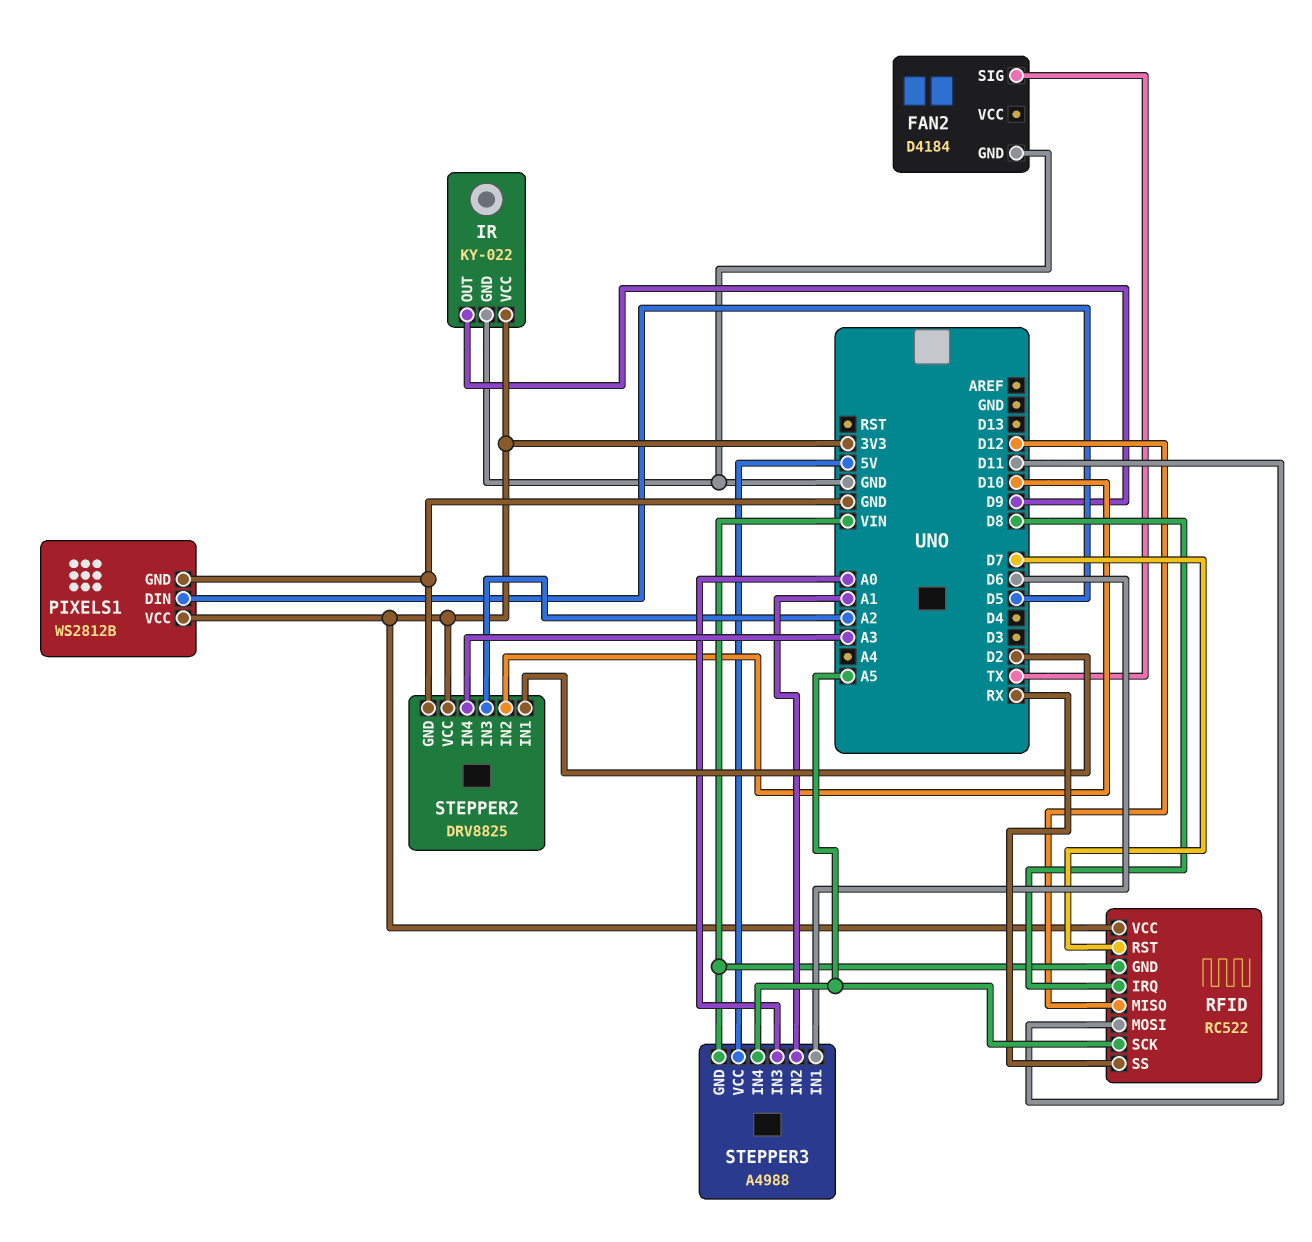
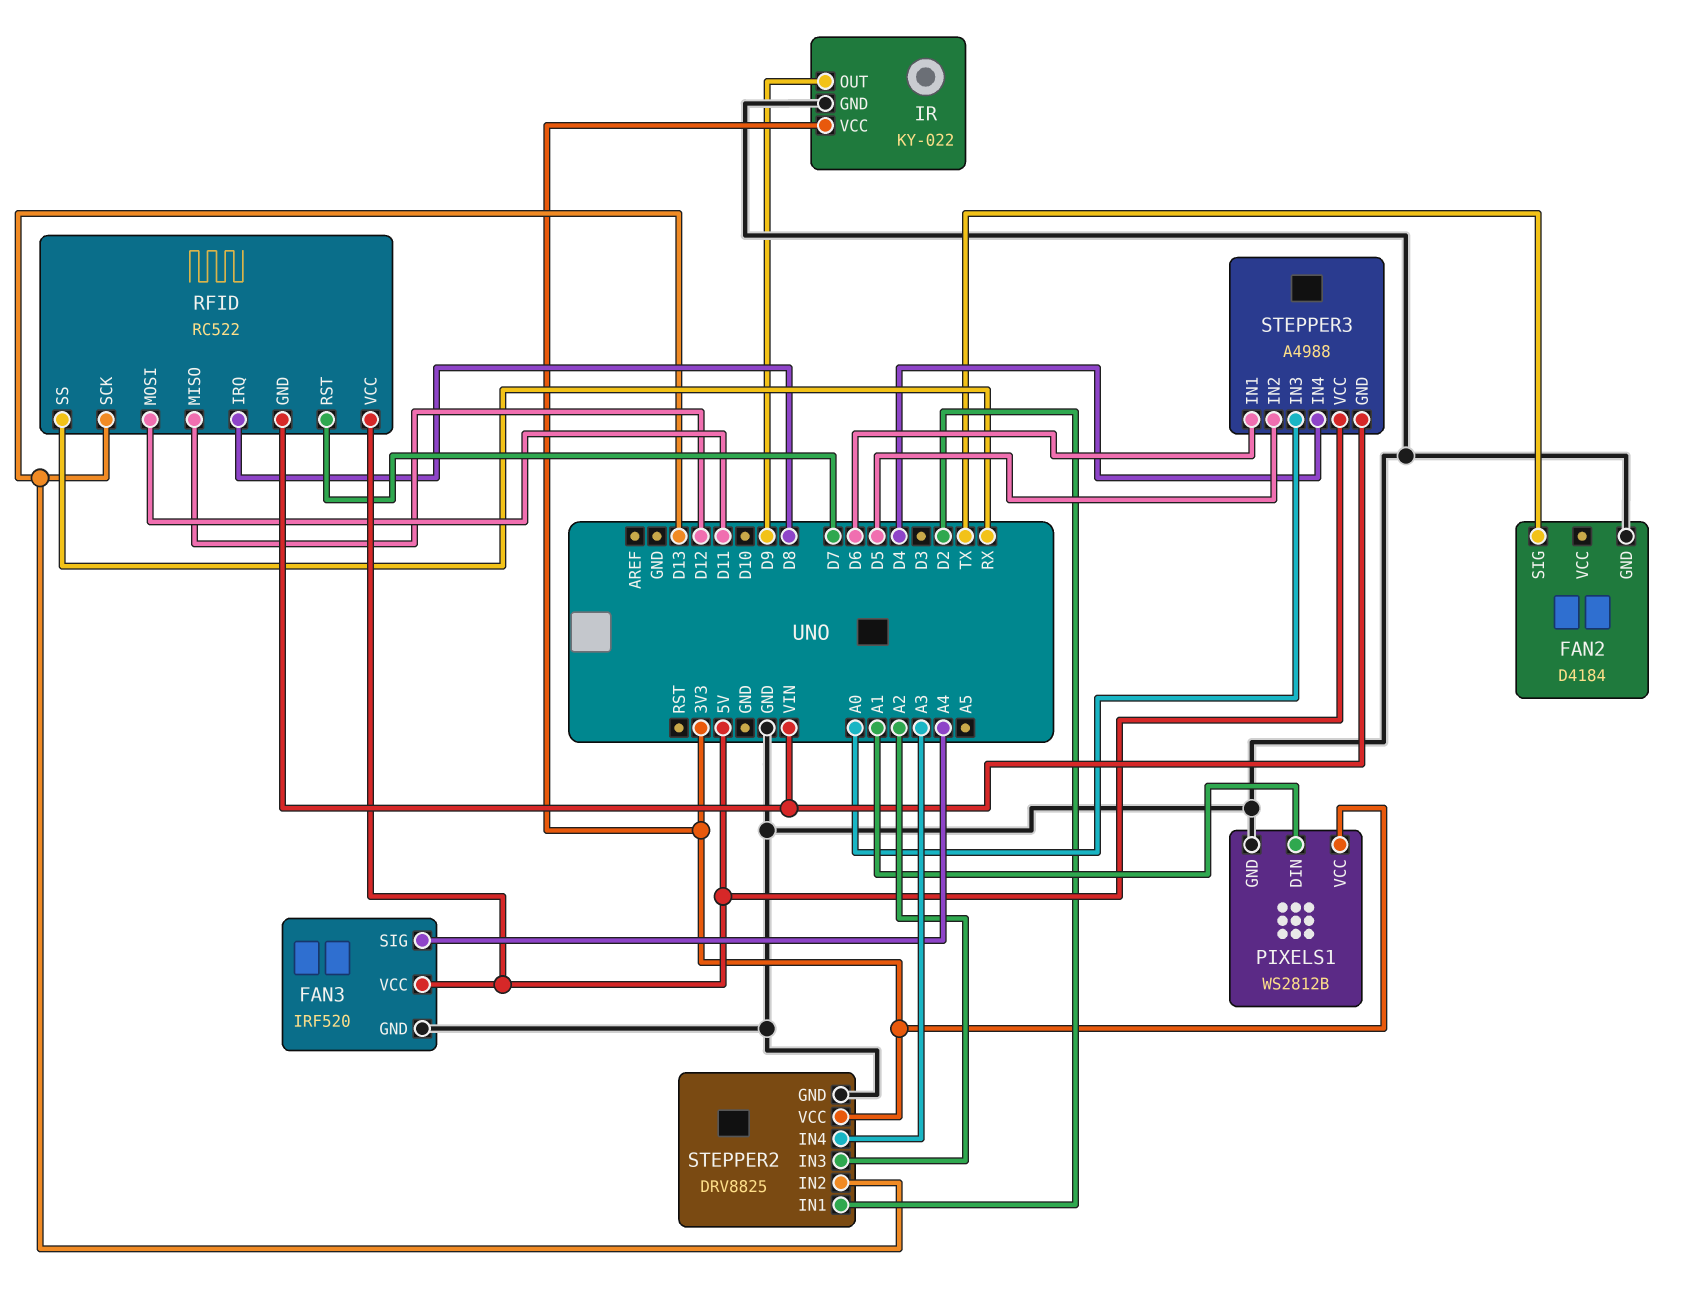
FAN3: none -> IRF520
FAN3 pin GND: none -> GND
FAN3 pin SIG: none -> A4
FAN3 pin VCC: none -> 5V
PIXELS1 pin DIN: D5 -> A1
RFID pin SCK: A5 -> D13
RFID pin VCC: 3V3 -> 5V
STEPPER2 pin IN2: D10 -> D13
STEPPER3 pin IN2: A1 -> D5
STEPPER3 pin IN4: A5 -> D4

